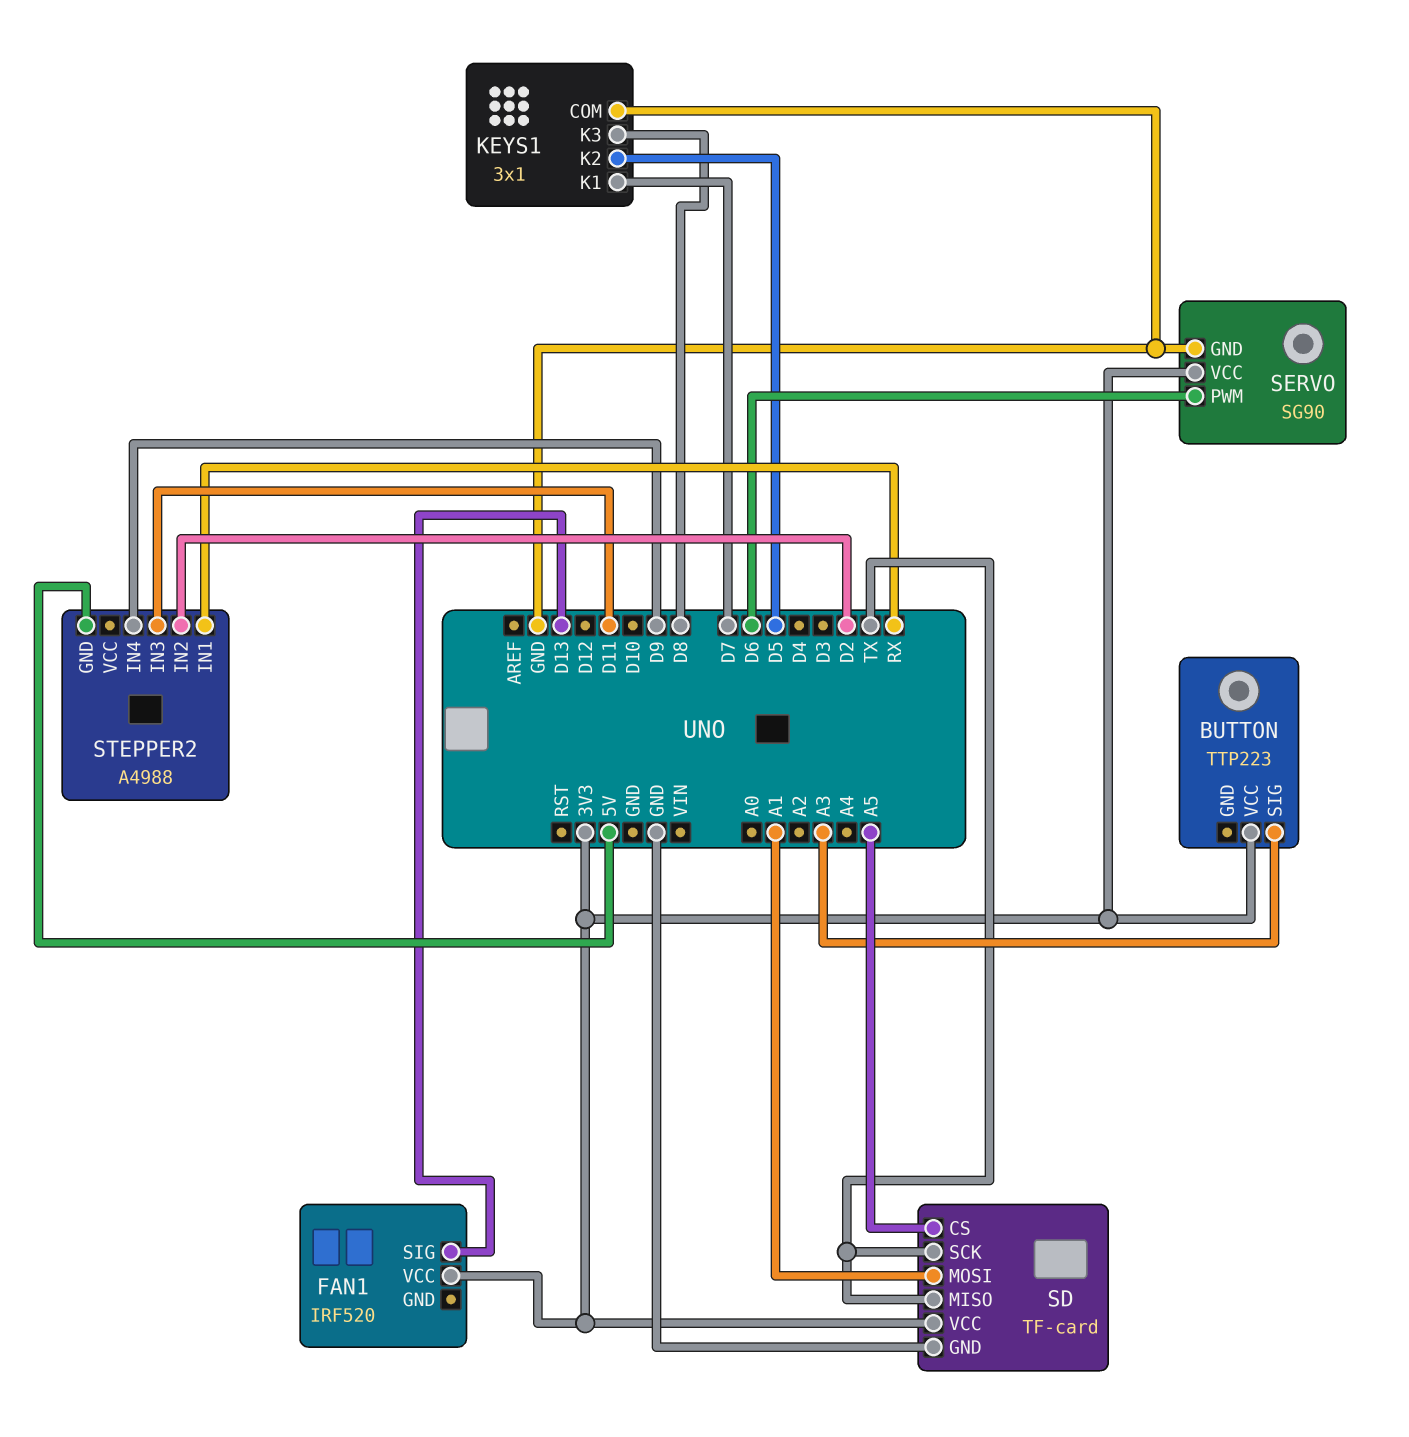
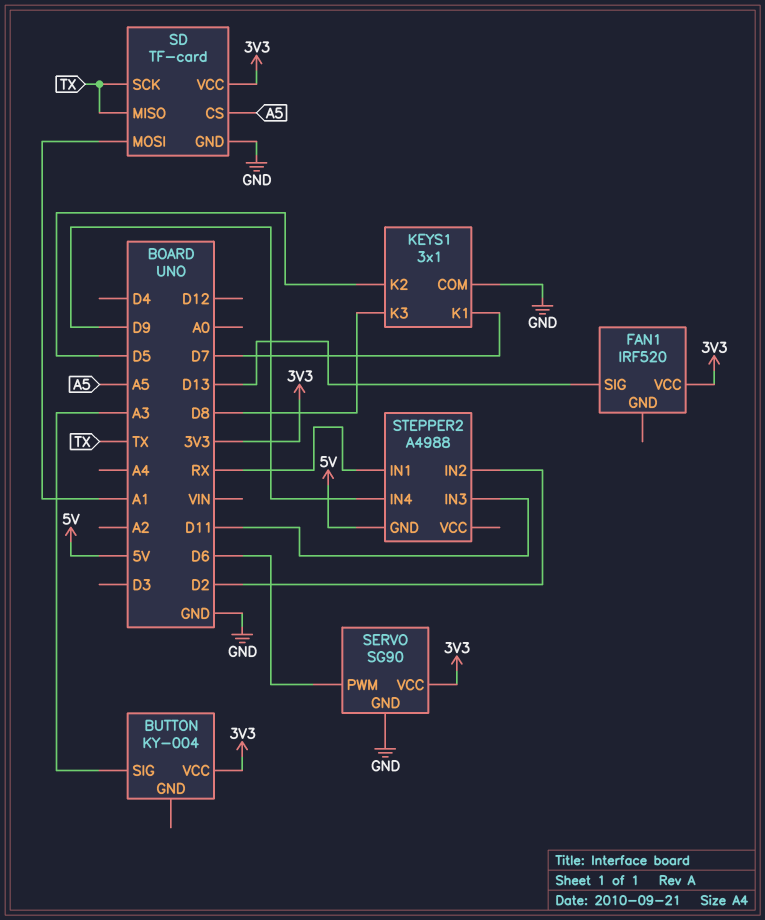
BUTTON: TTP223 -> KY-004

